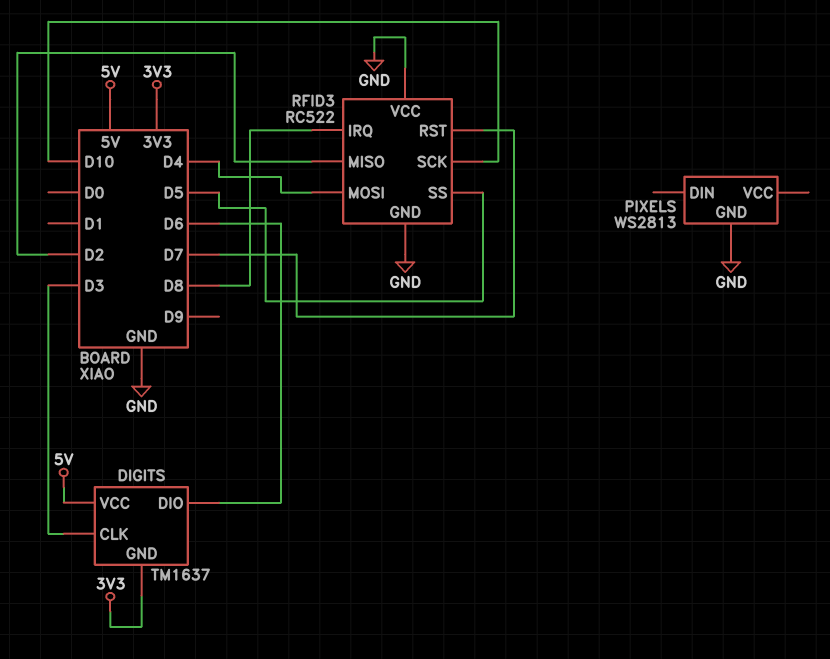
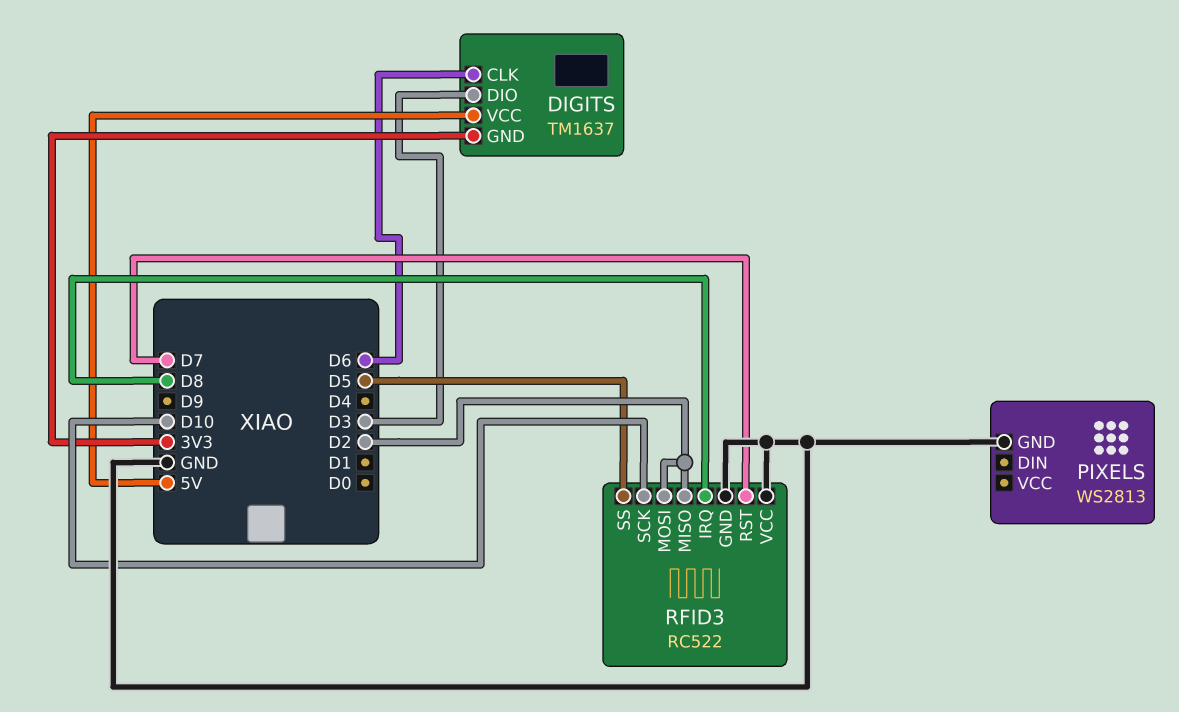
DIGITS pin CLK: D3 -> D6
DIGITS pin DIO: D6 -> D3
RFID3 pin MOSI: D4 -> D2

